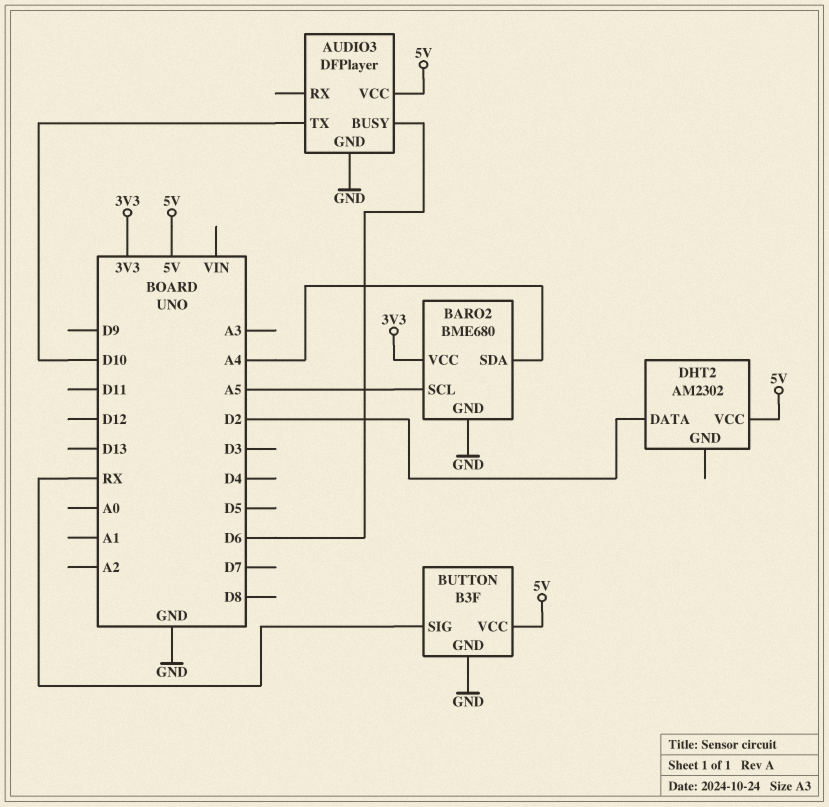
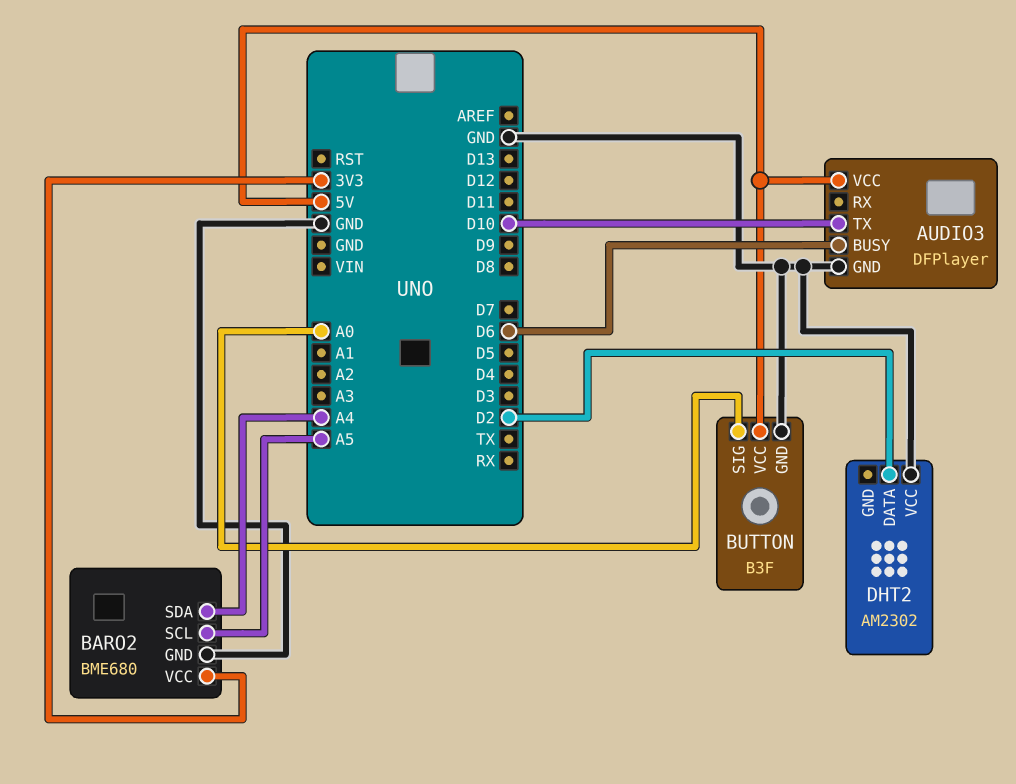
BUTTON pin SIG: RX -> A0
DHT2 pin VCC: 5V -> GND

